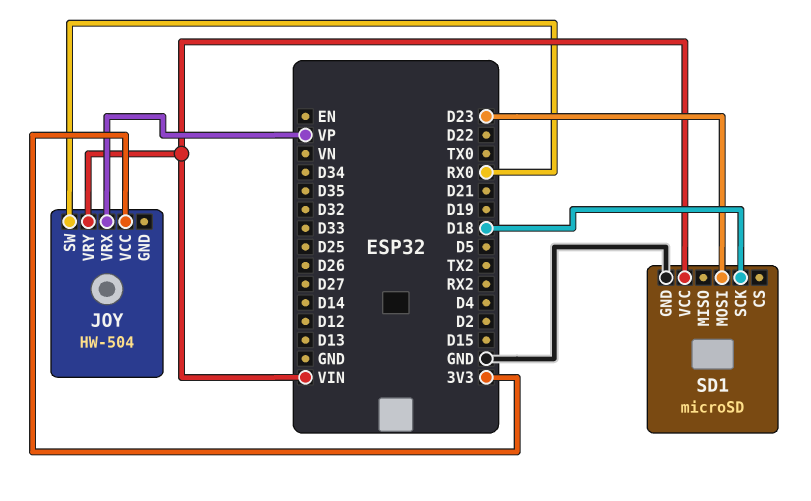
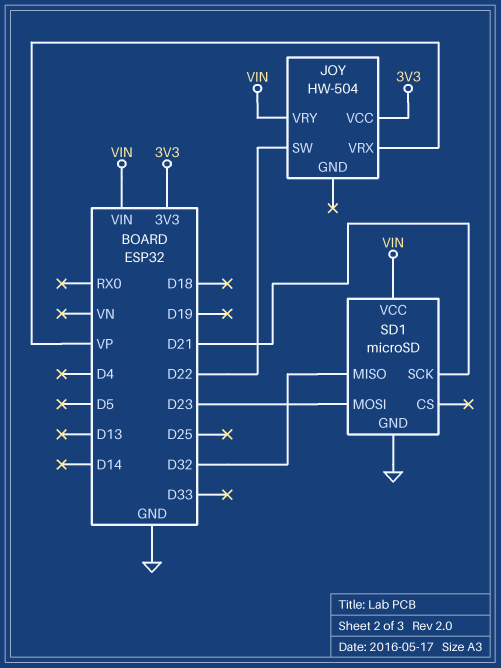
JOY pin SW: RX0 -> D22
SD1 pin MISO: none -> D32
SD1 pin SCK: D18 -> D21

